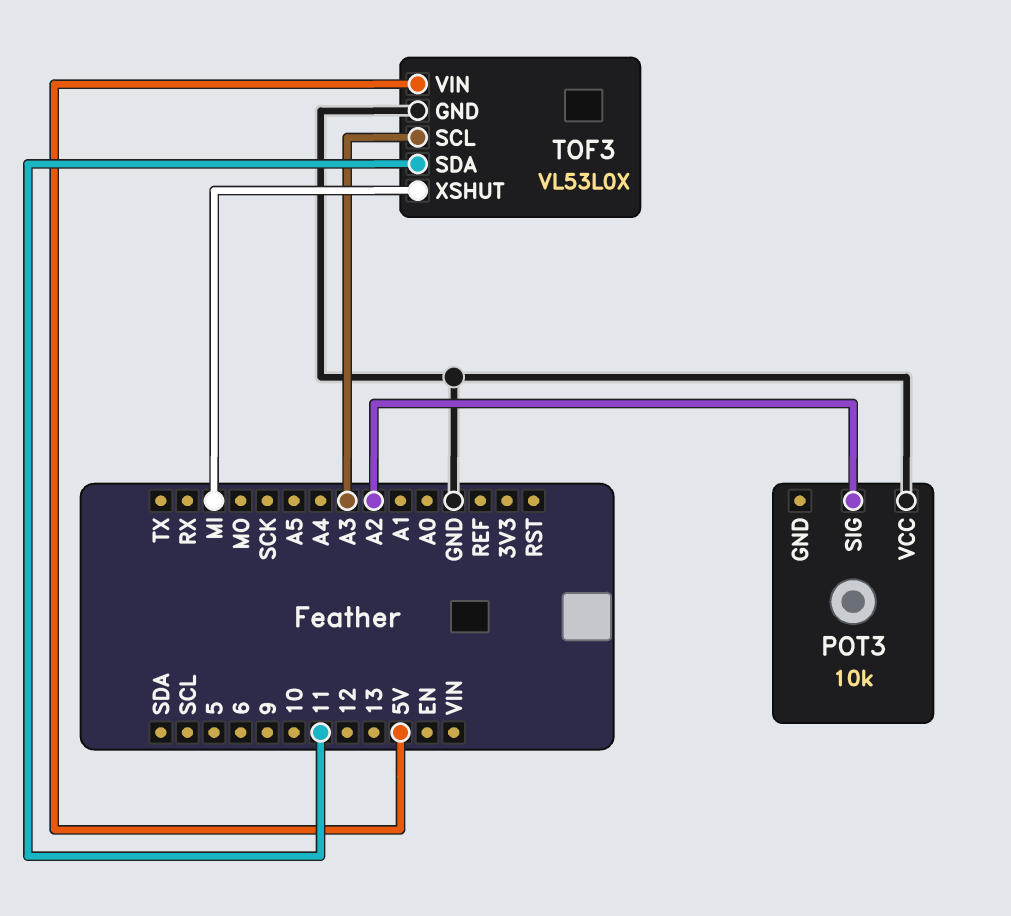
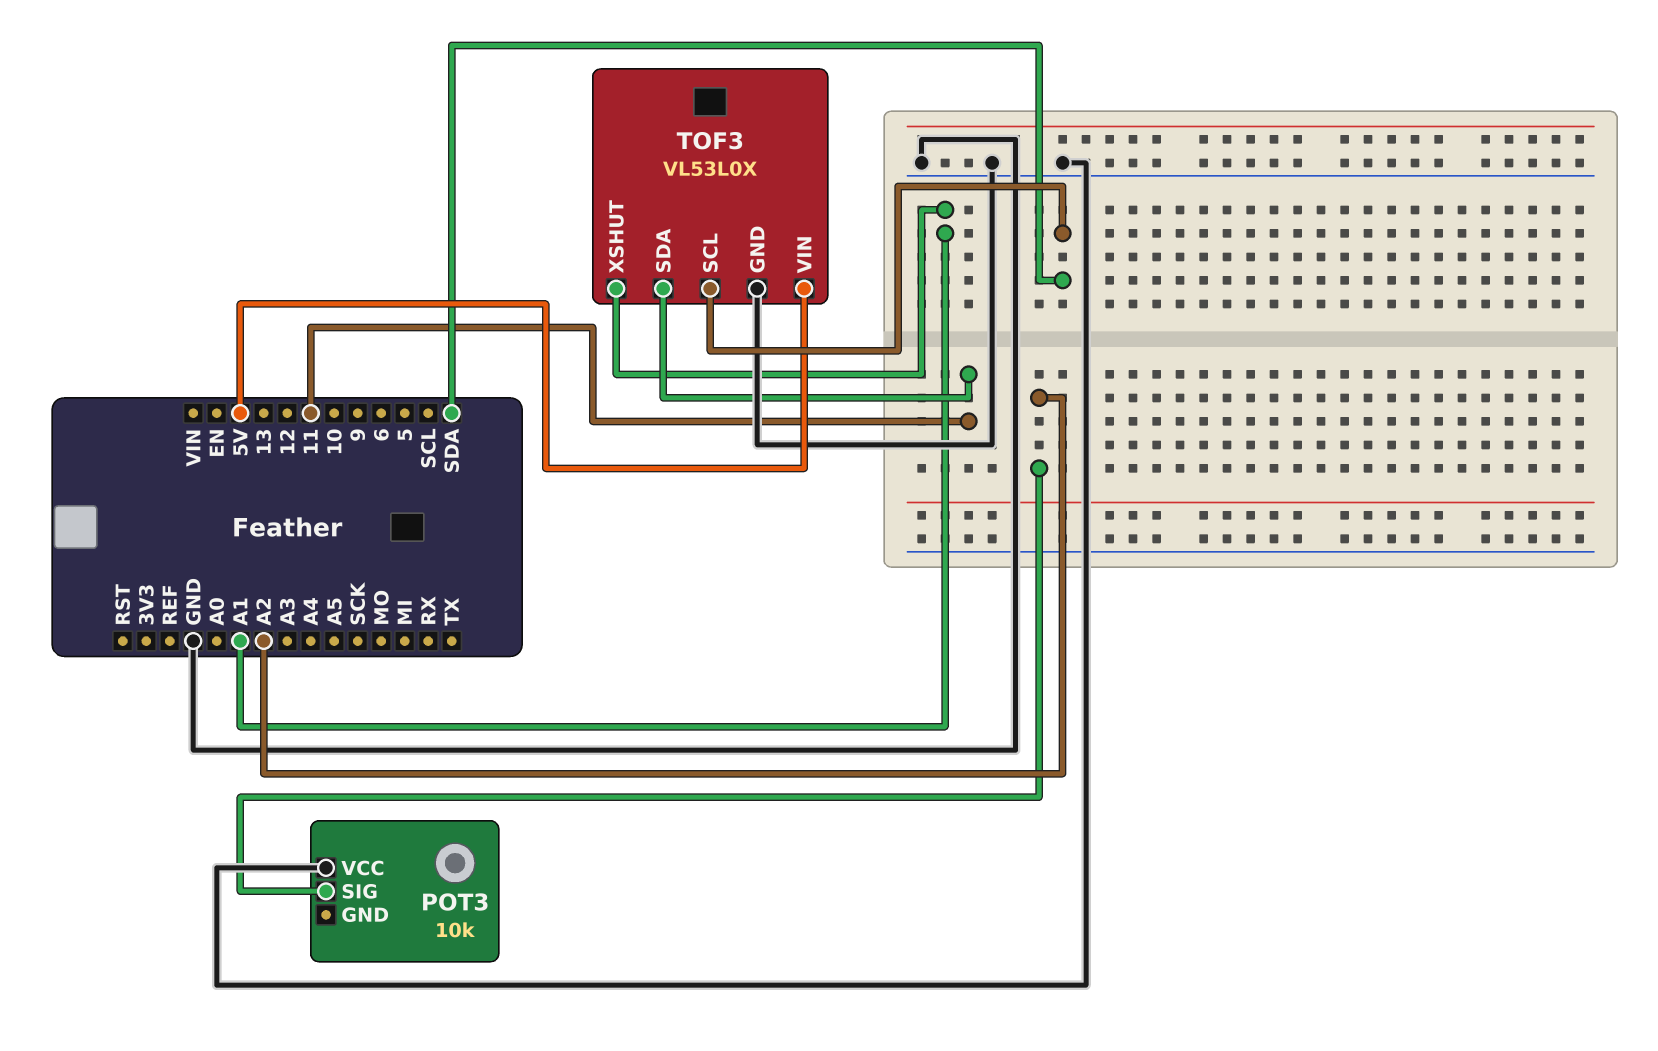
TOF3 pin SCL: A3 -> SDA
TOF3 pin XSHUT: MI -> A1

